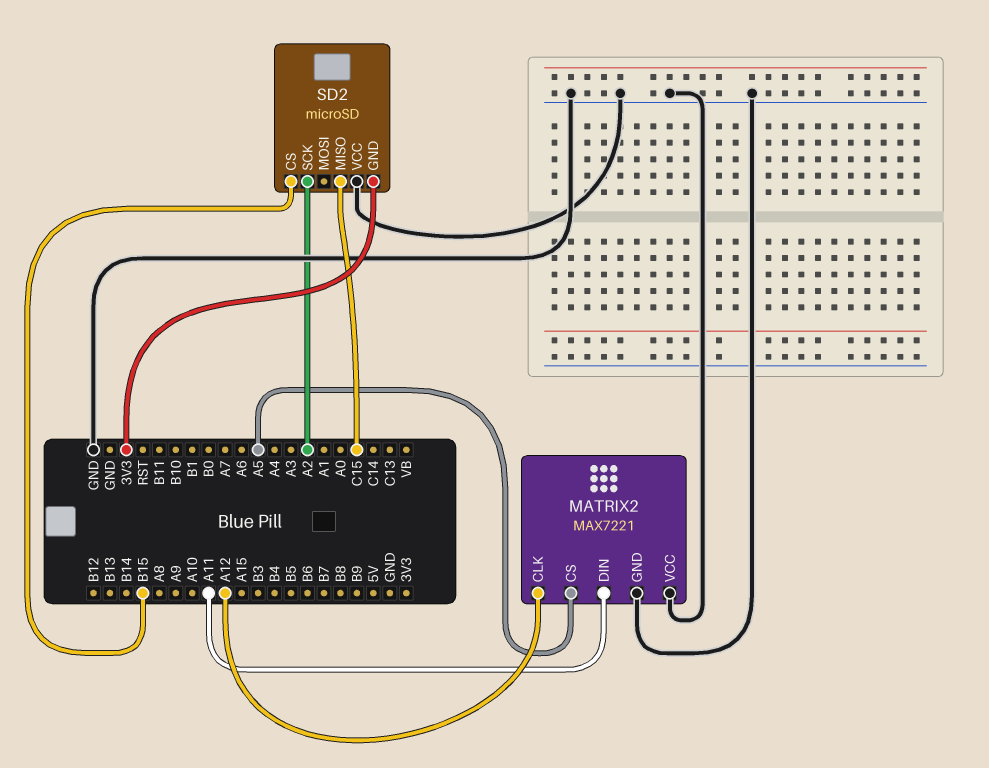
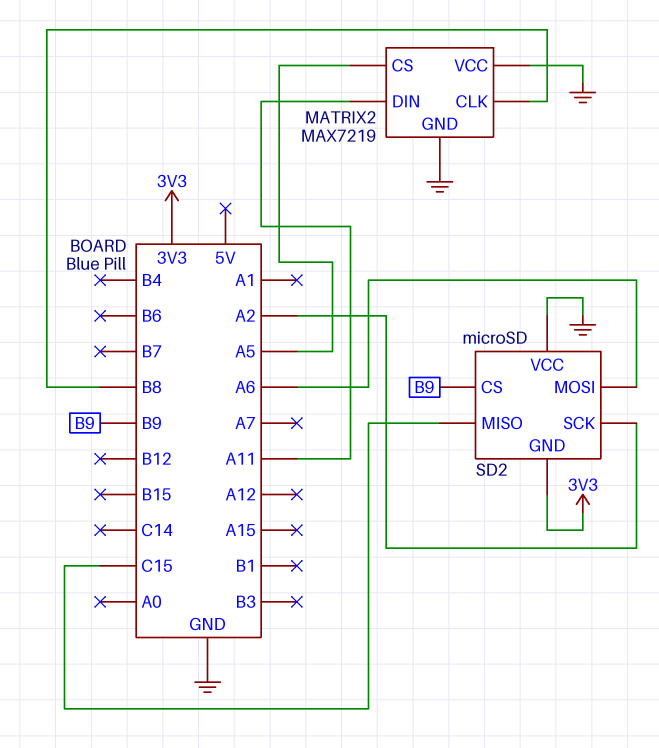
MATRIX2: MAX7221 -> MAX7219
MATRIX2 pin CLK: A12 -> B8
SD2 pin CS: B15 -> B9
SD2 pin MOSI: none -> A6

